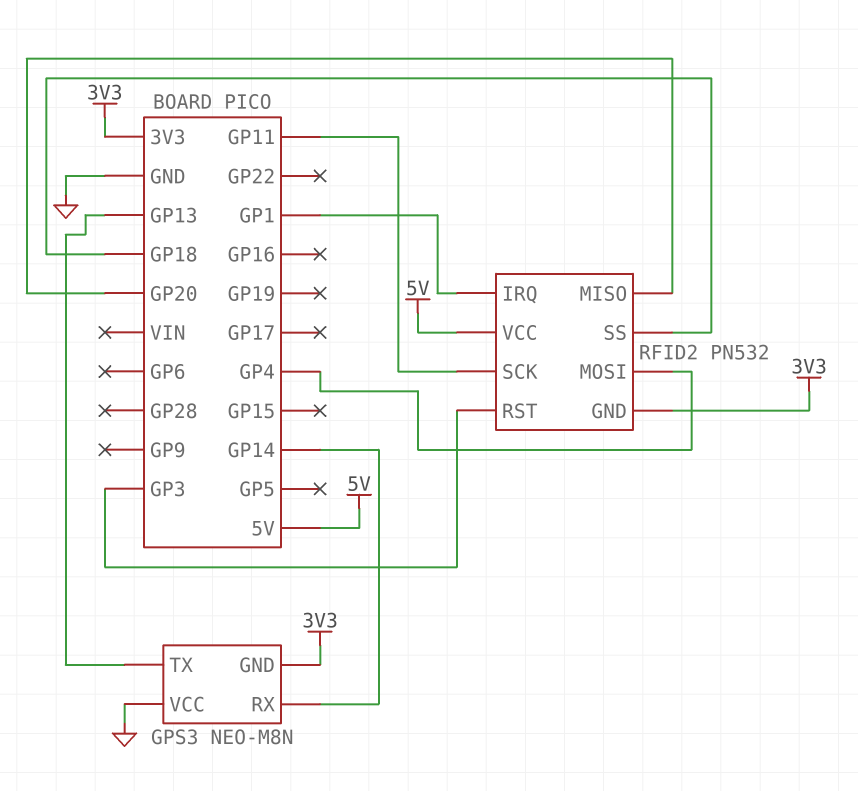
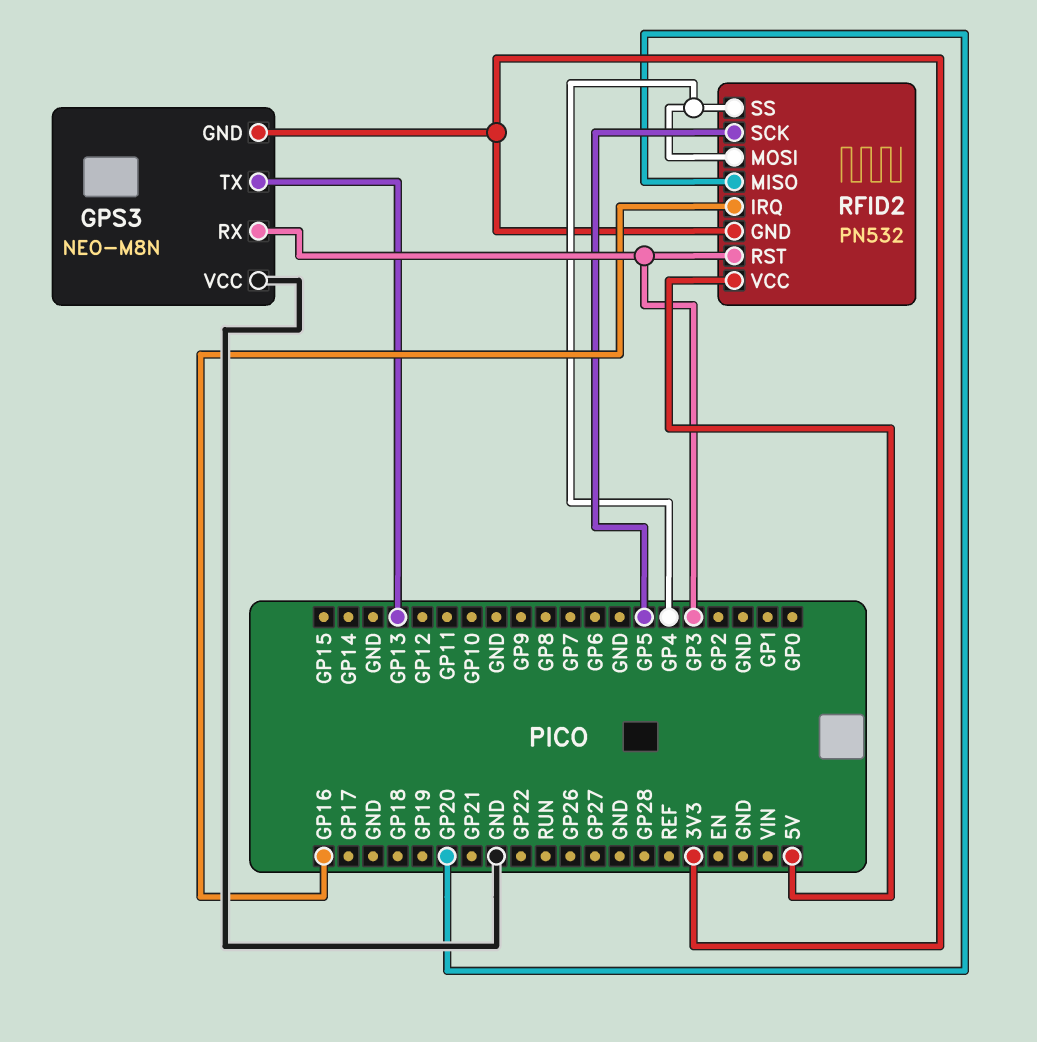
GPS3 pin RX: GP14 -> GP3
RFID2 pin IRQ: GP1 -> GP16
RFID2 pin SCK: GP11 -> GP5
RFID2 pin SS: GP18 -> GP4

